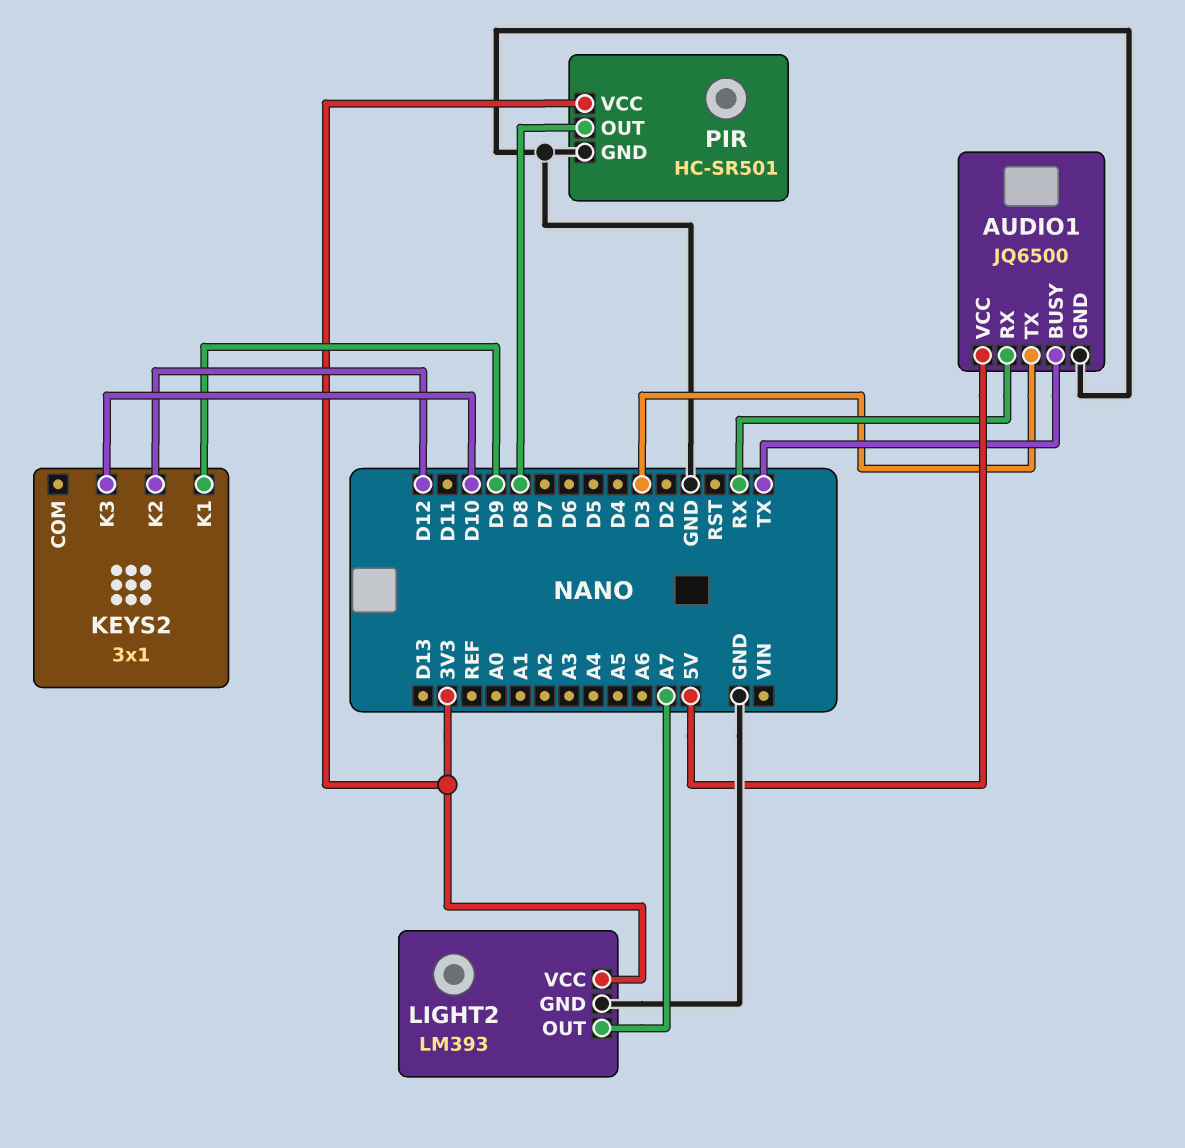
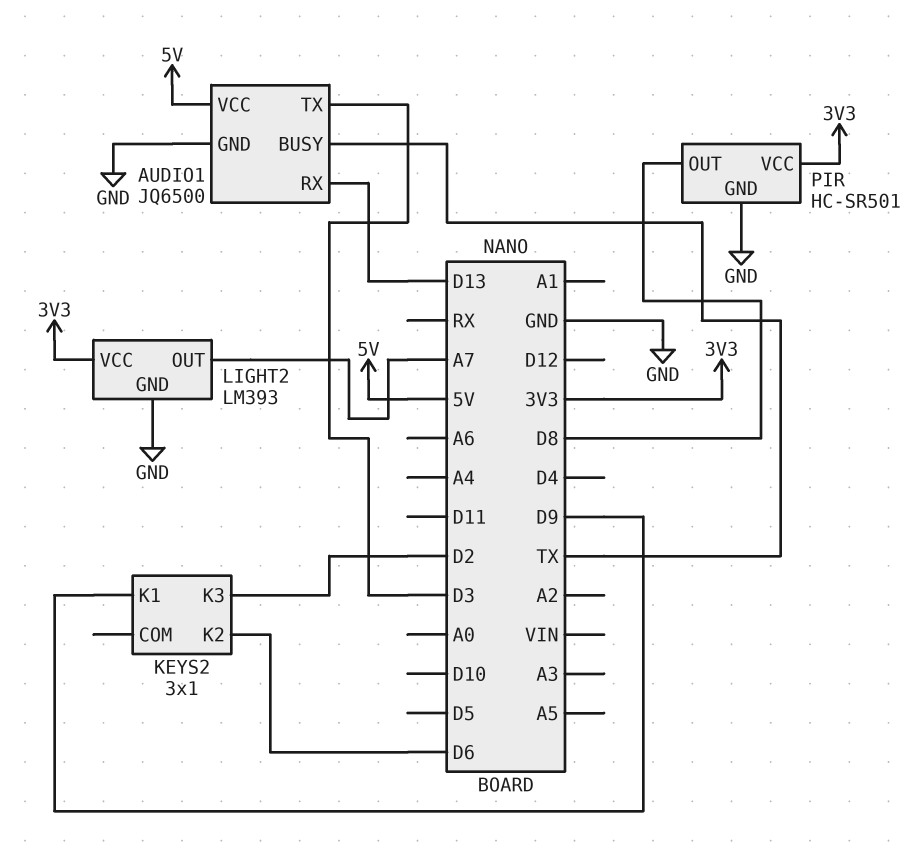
AUDIO1 pin RX: RX -> D13
KEYS2 pin K2: D12 -> D6
KEYS2 pin K3: D10 -> D2

